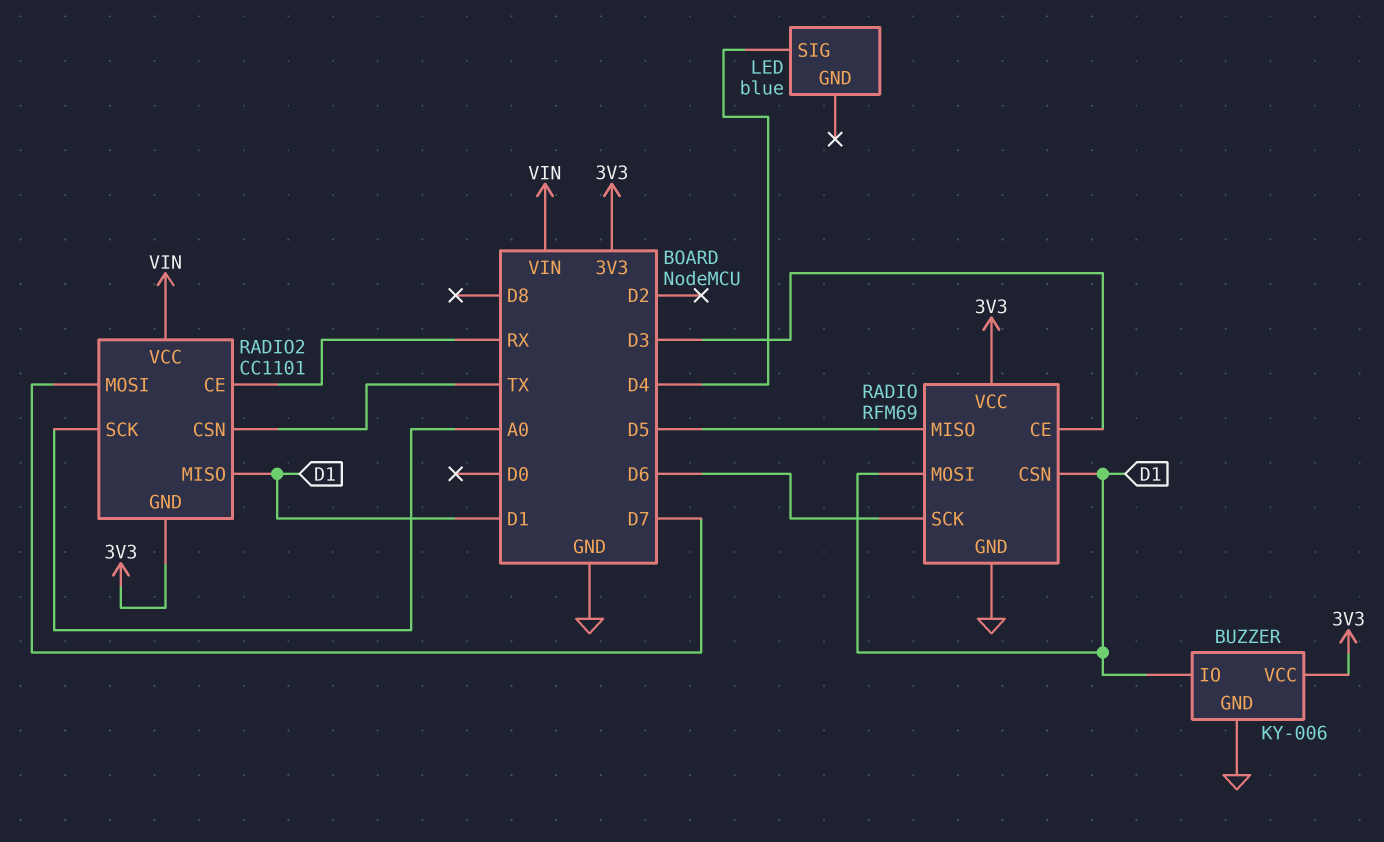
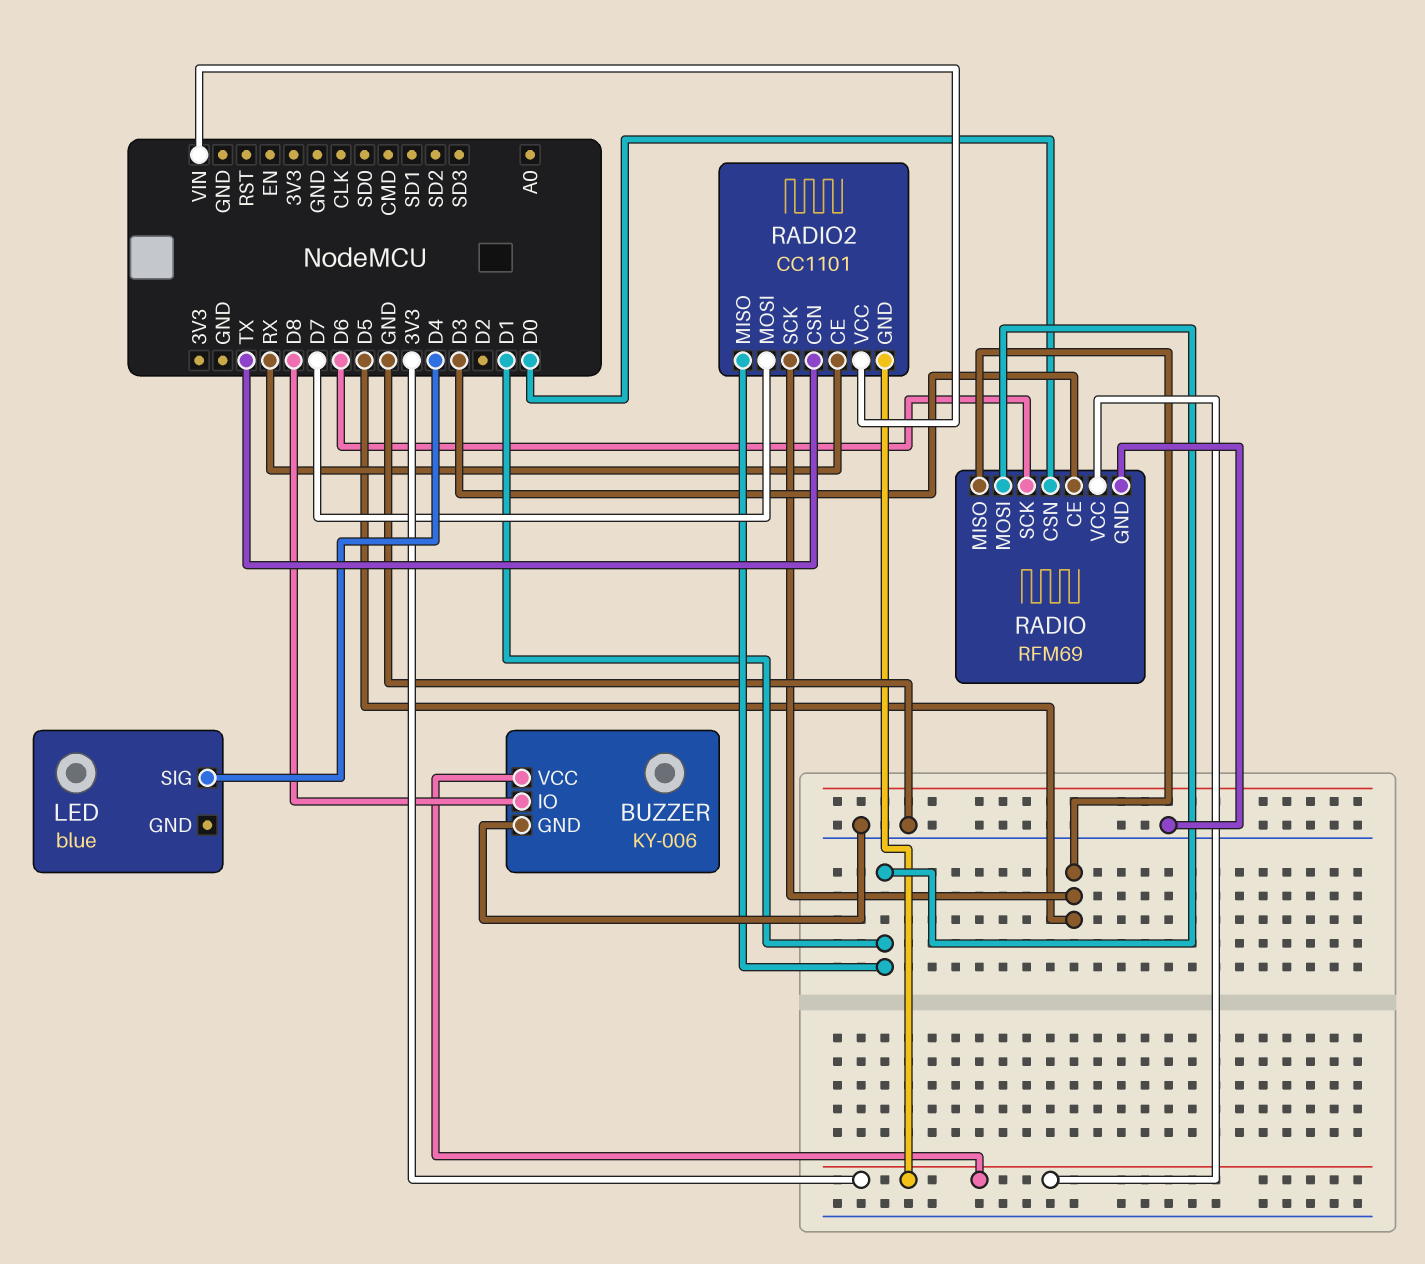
BUZZER pin IO: D1 -> D8
RADIO pin CSN: D1 -> D0
RADIO2 pin SCK: A0 -> D5

